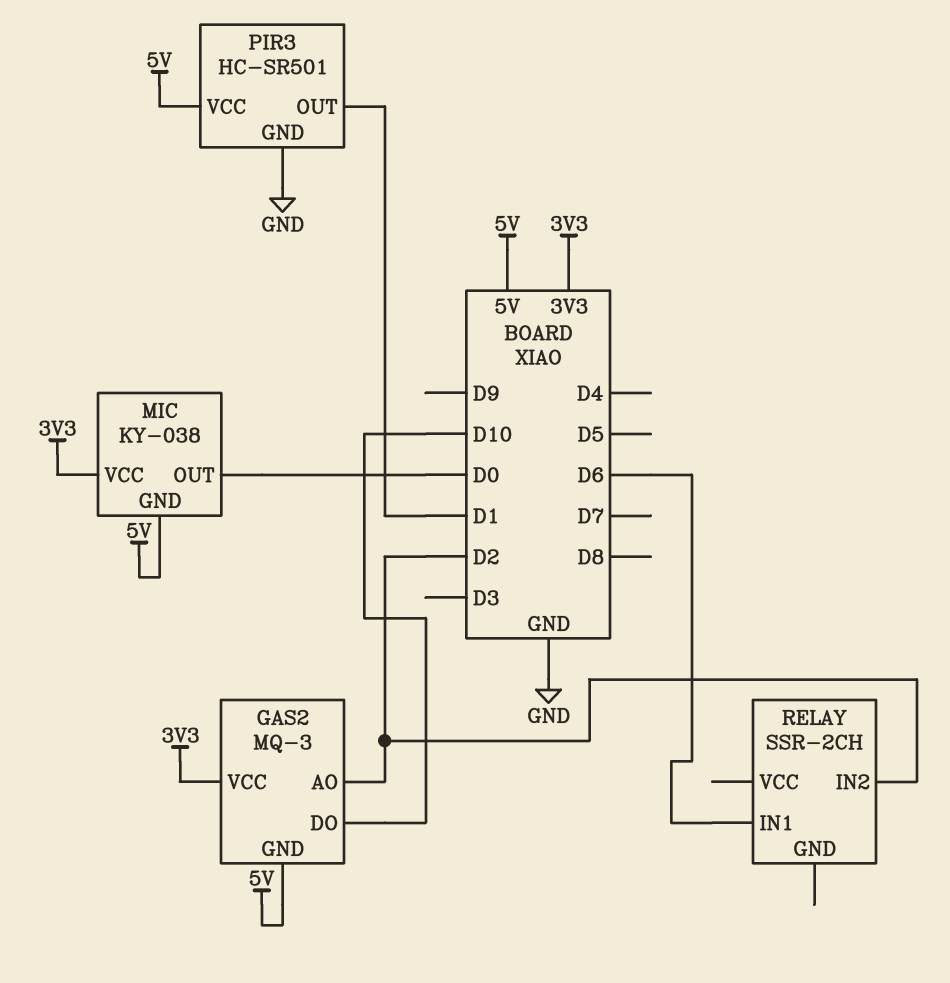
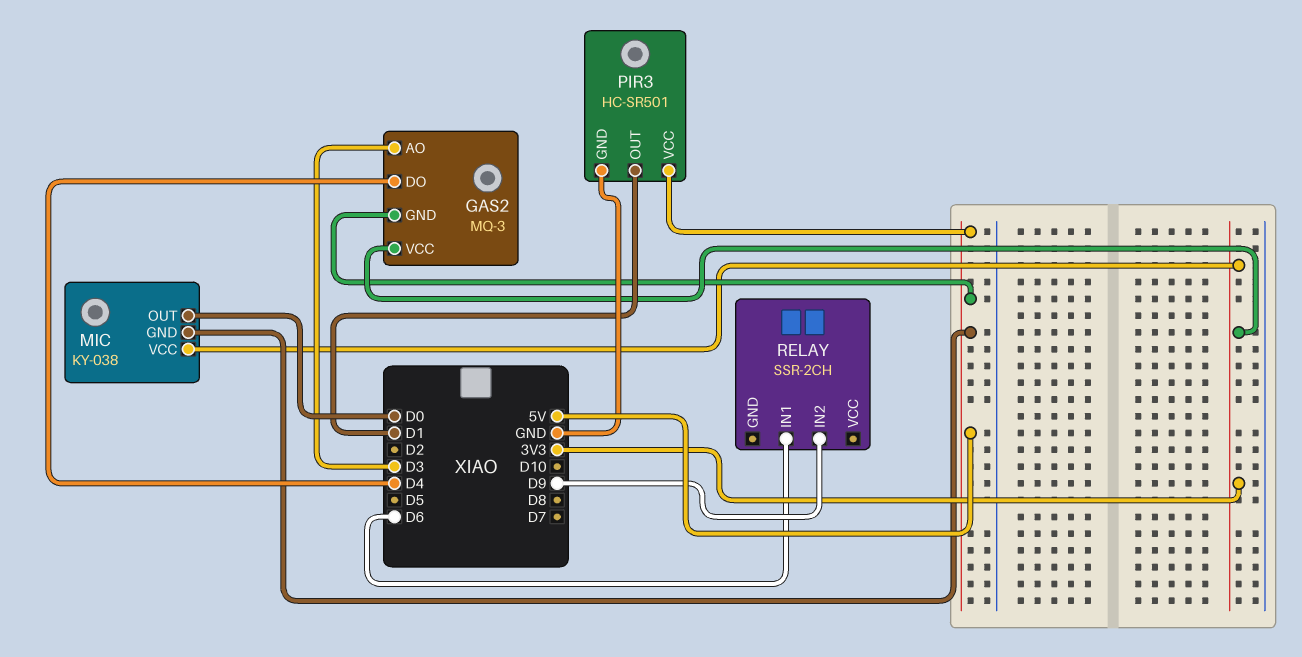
GAS2 pin AO: D2 -> D3
GAS2 pin DO: D10 -> D4
RELAY pin IN2: D2 -> D9

